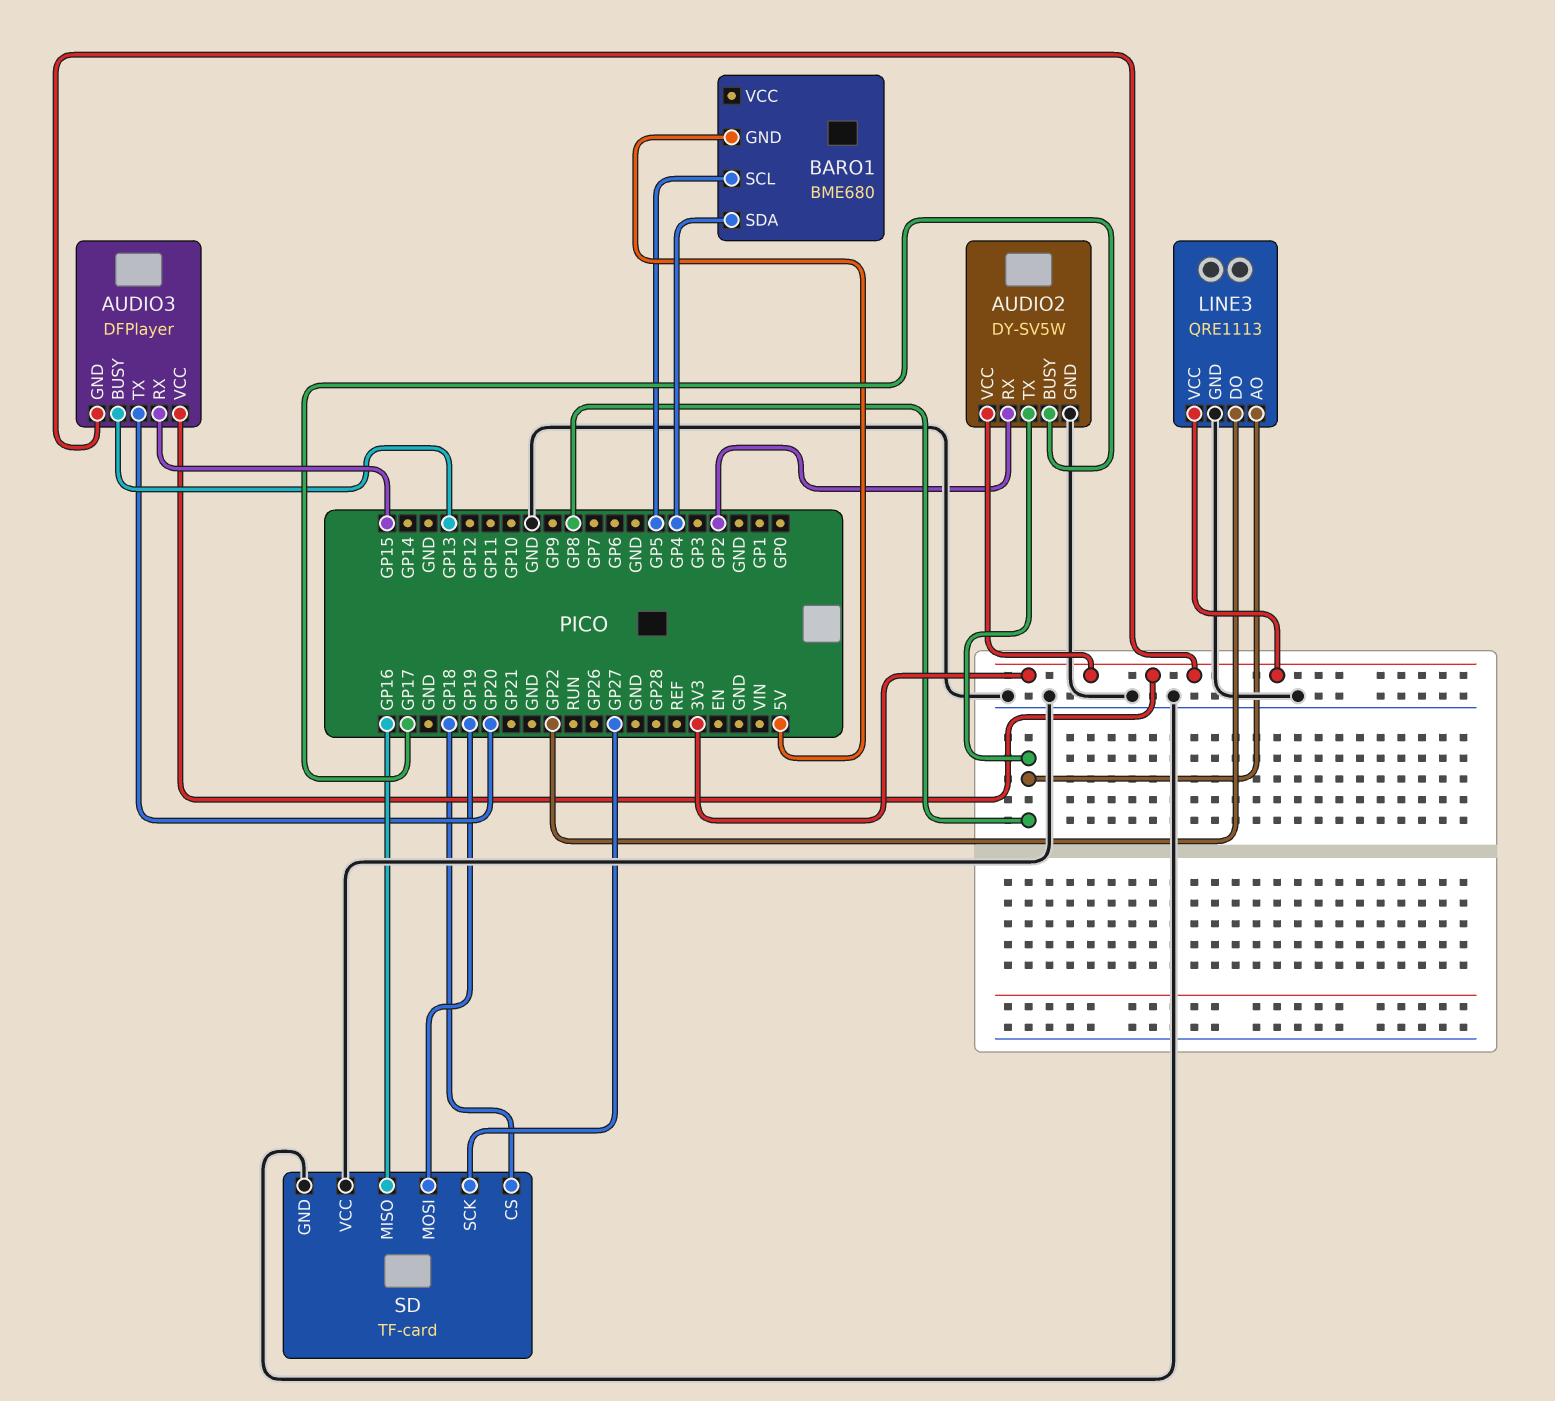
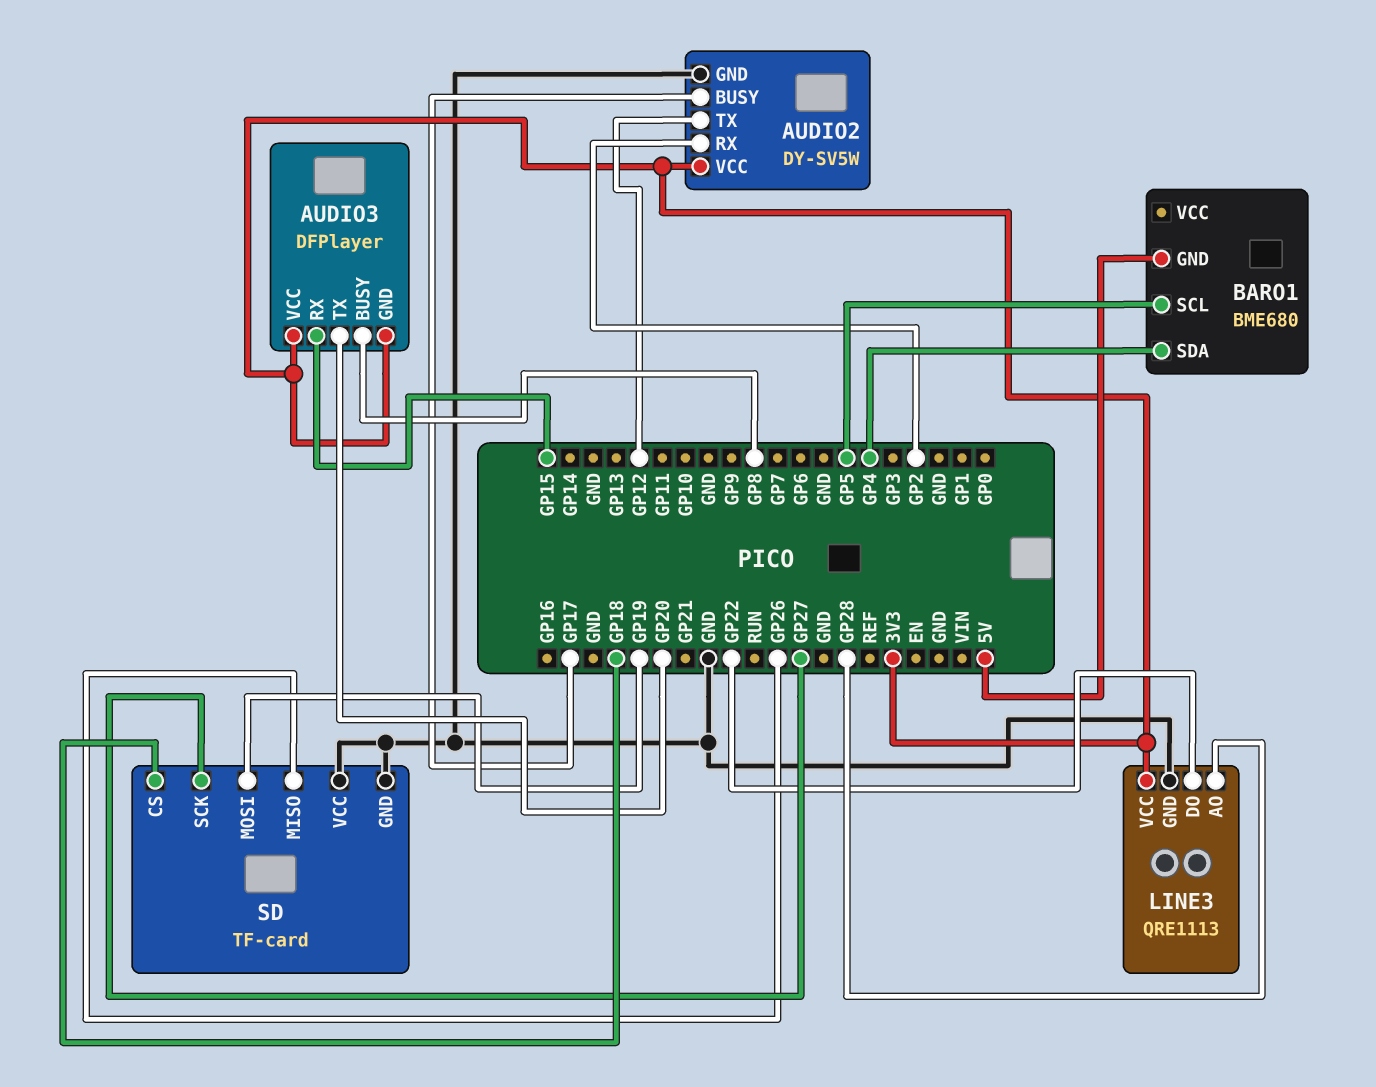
AUDIO2 pin TX: GP8 -> GP12
AUDIO3 pin BUSY: GP13 -> GP8
LINE3 pin AO: GP8 -> GP28
SD pin MISO: GP16 -> GP26

